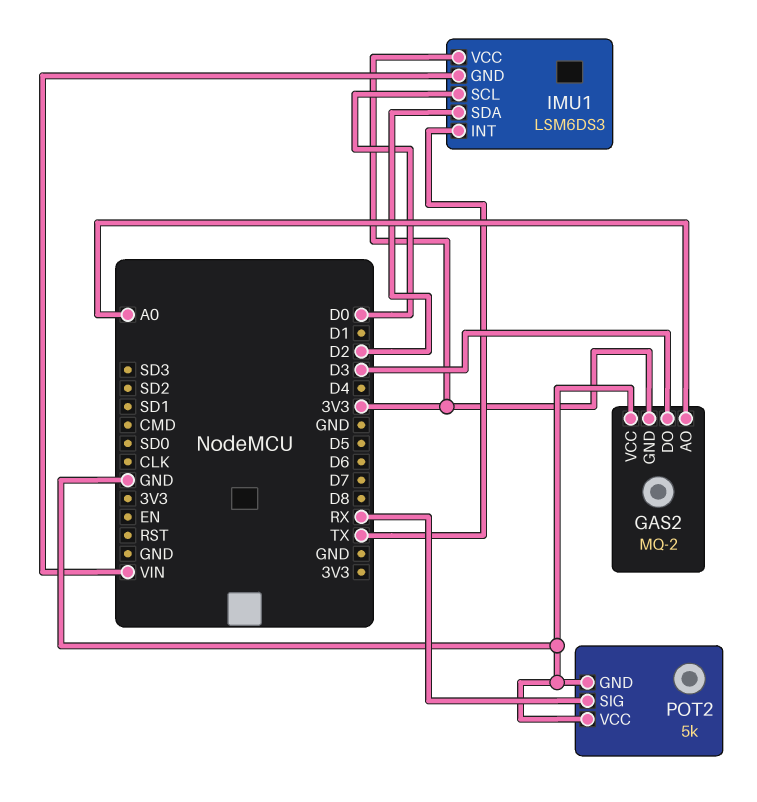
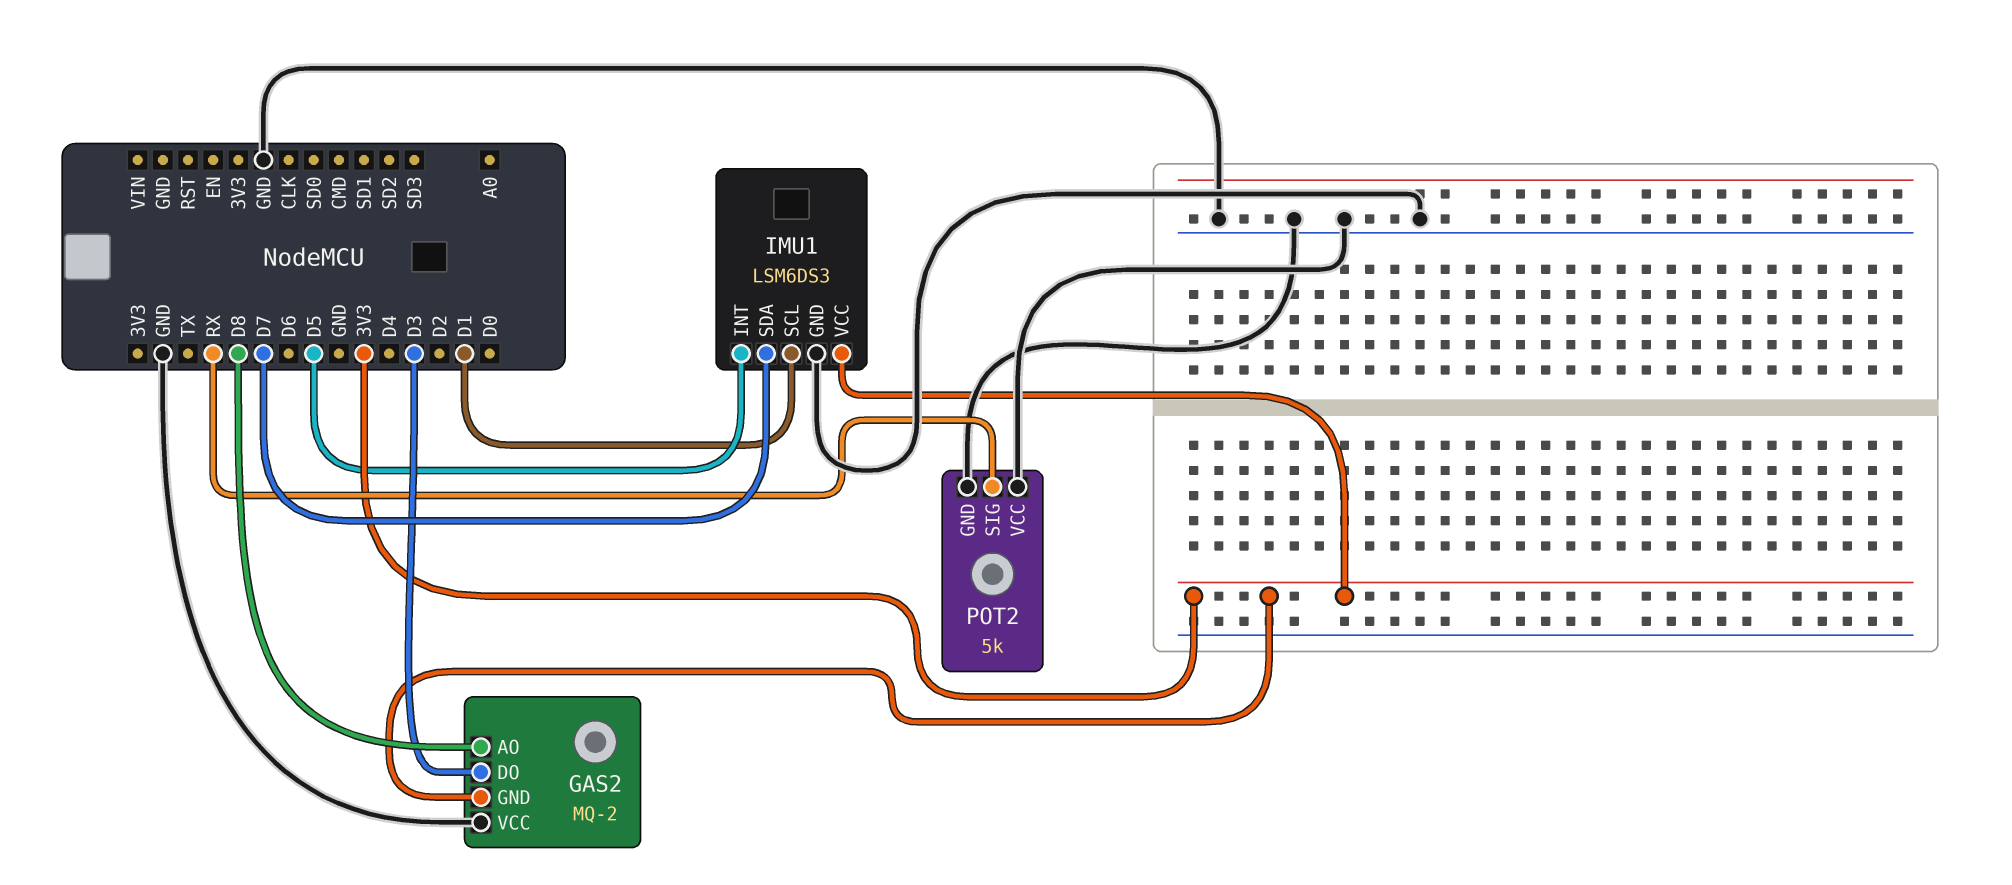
GAS2 pin AO: A0 -> D8
IMU1 pin GND: VIN -> GND
IMU1 pin INT: TX -> D5
IMU1 pin SCL: D0 -> D1
IMU1 pin SDA: D2 -> D7

